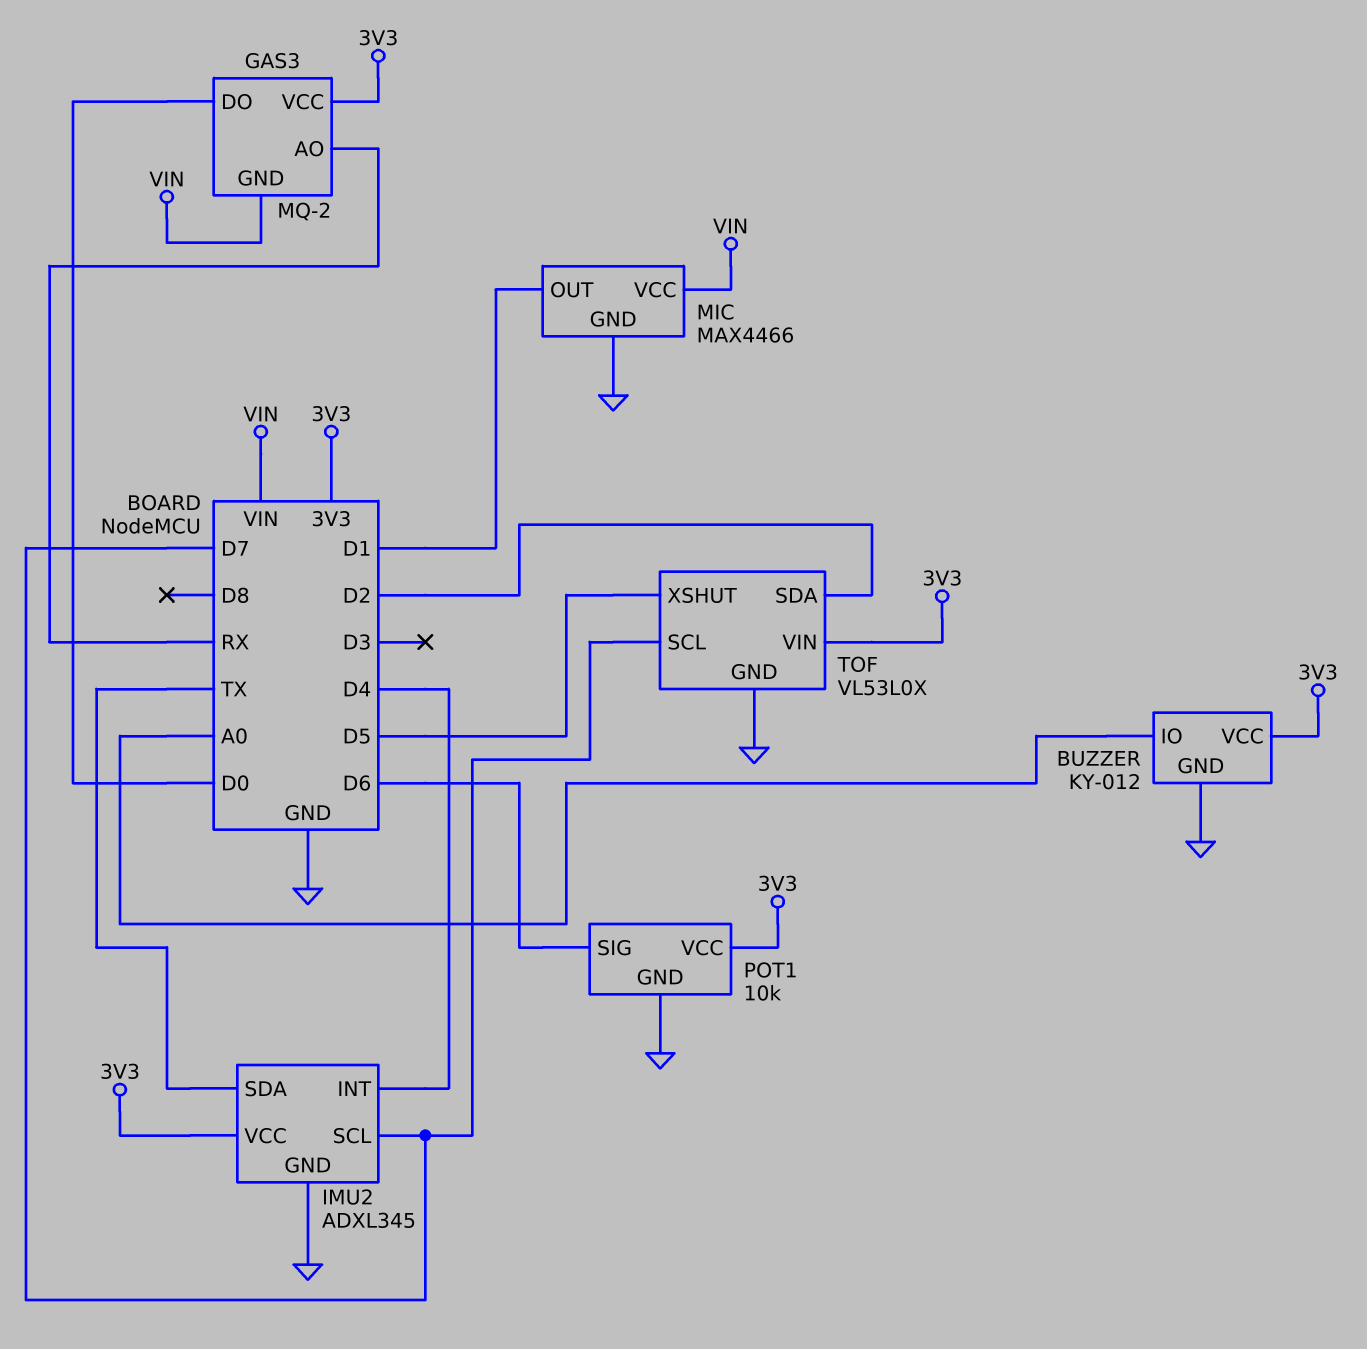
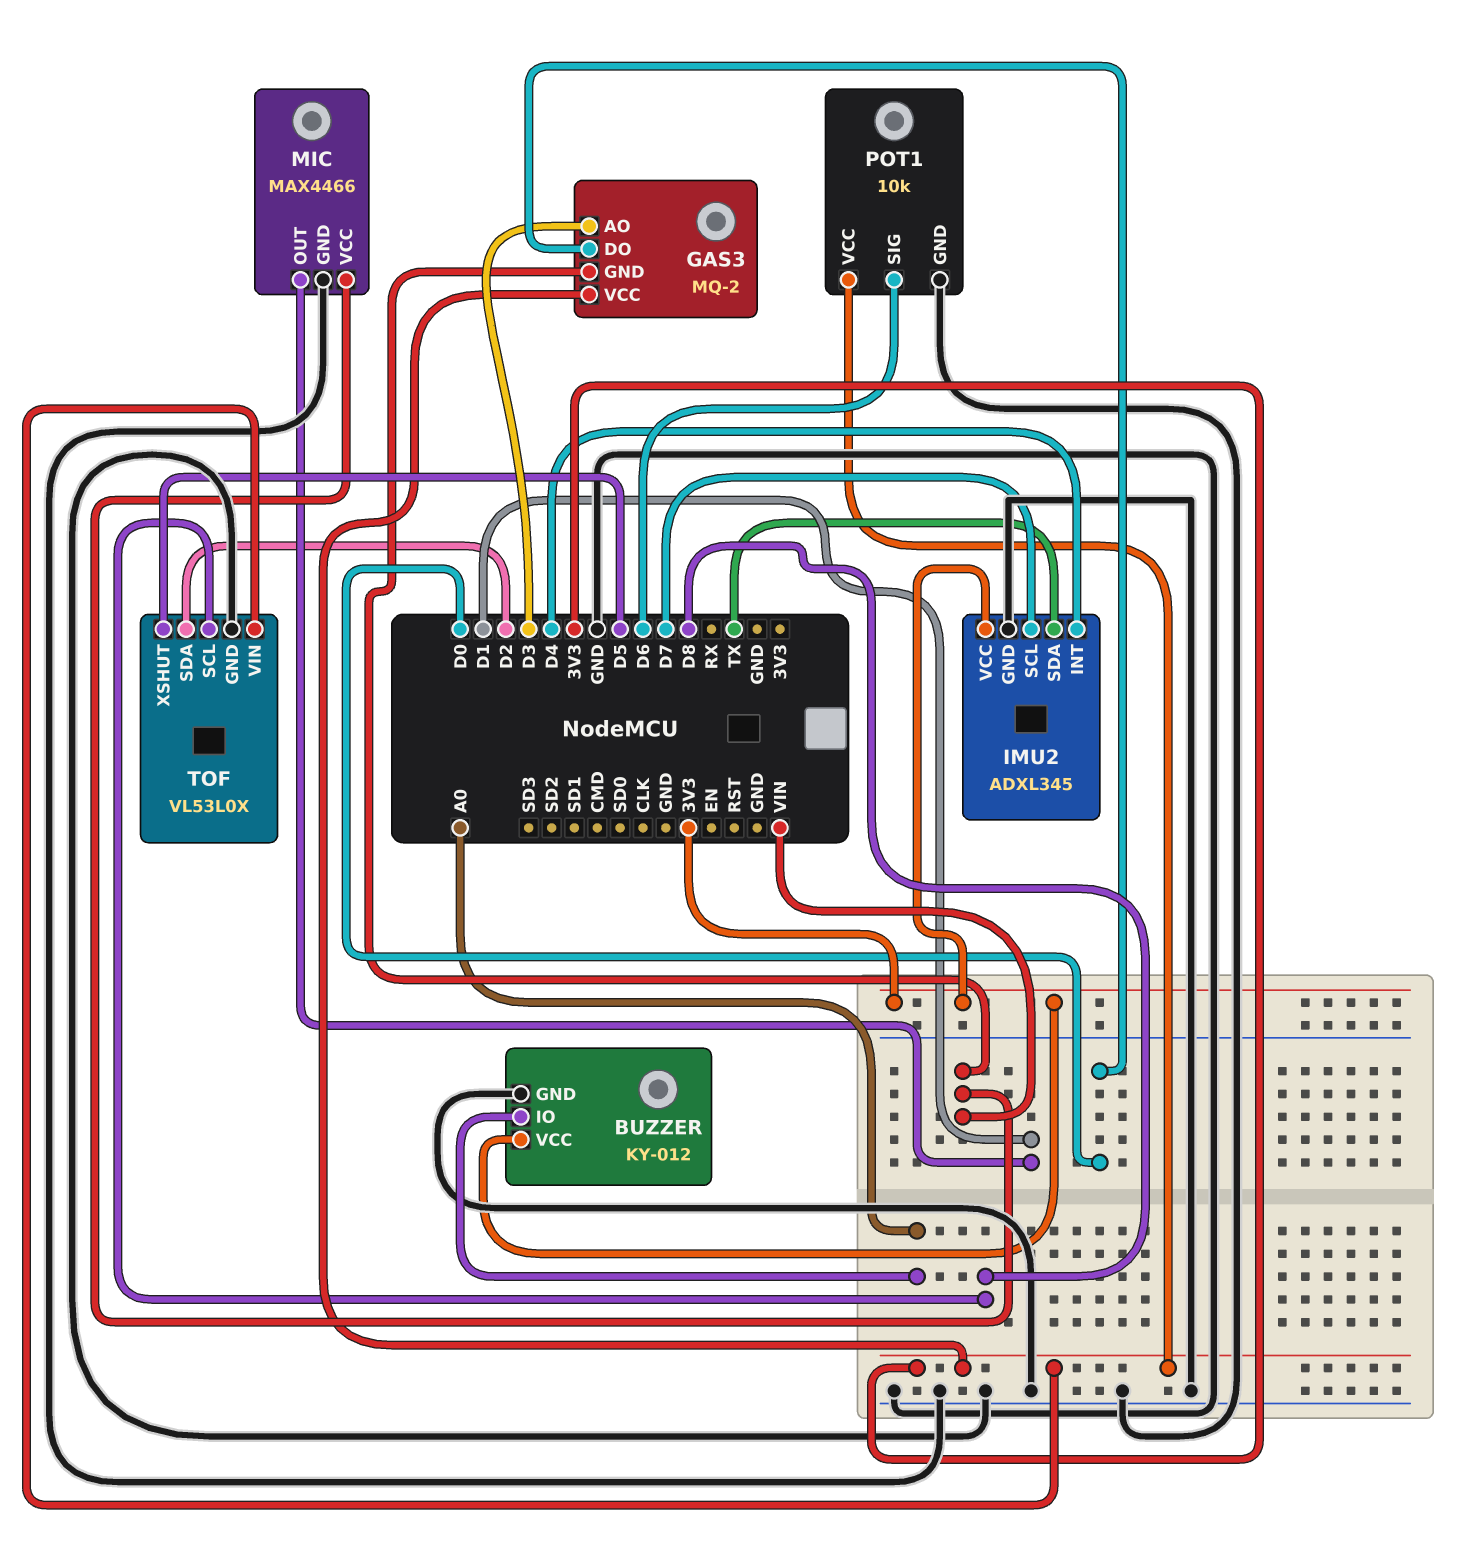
GAS3 pin AO: RX -> D3
TOF pin SCL: D7 -> D8

